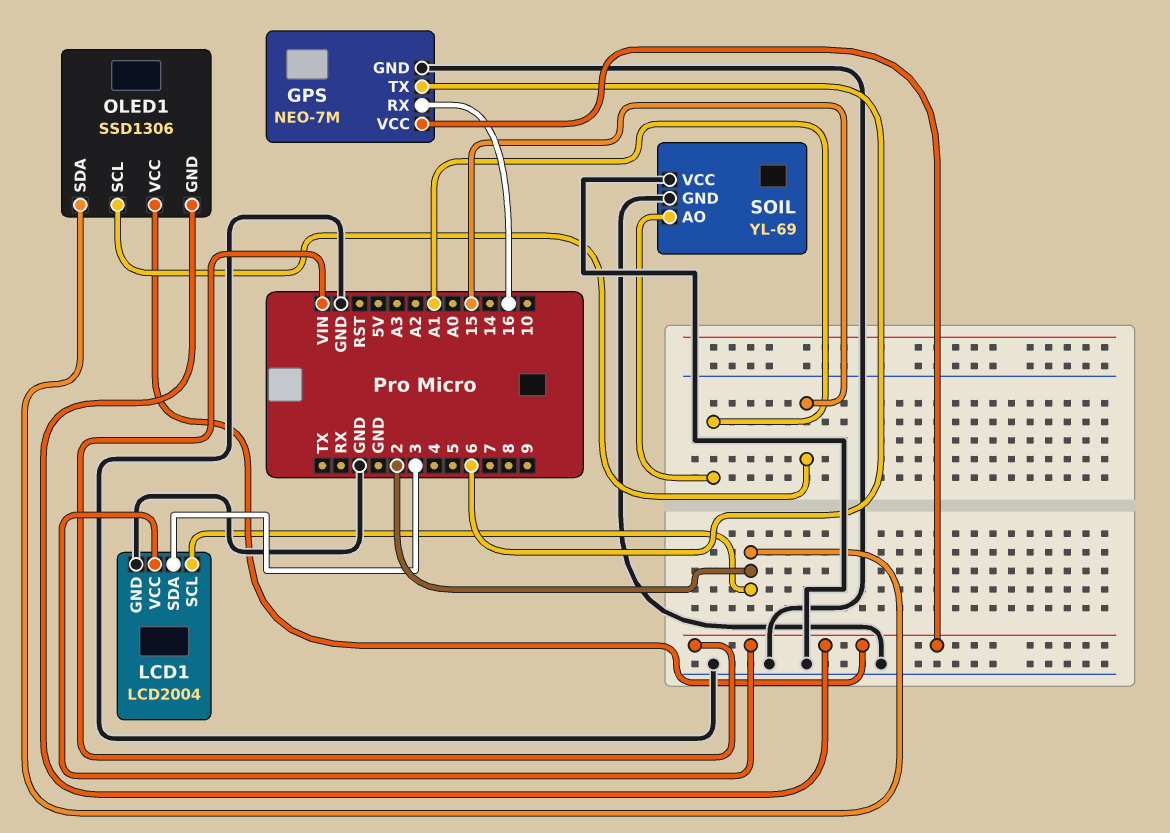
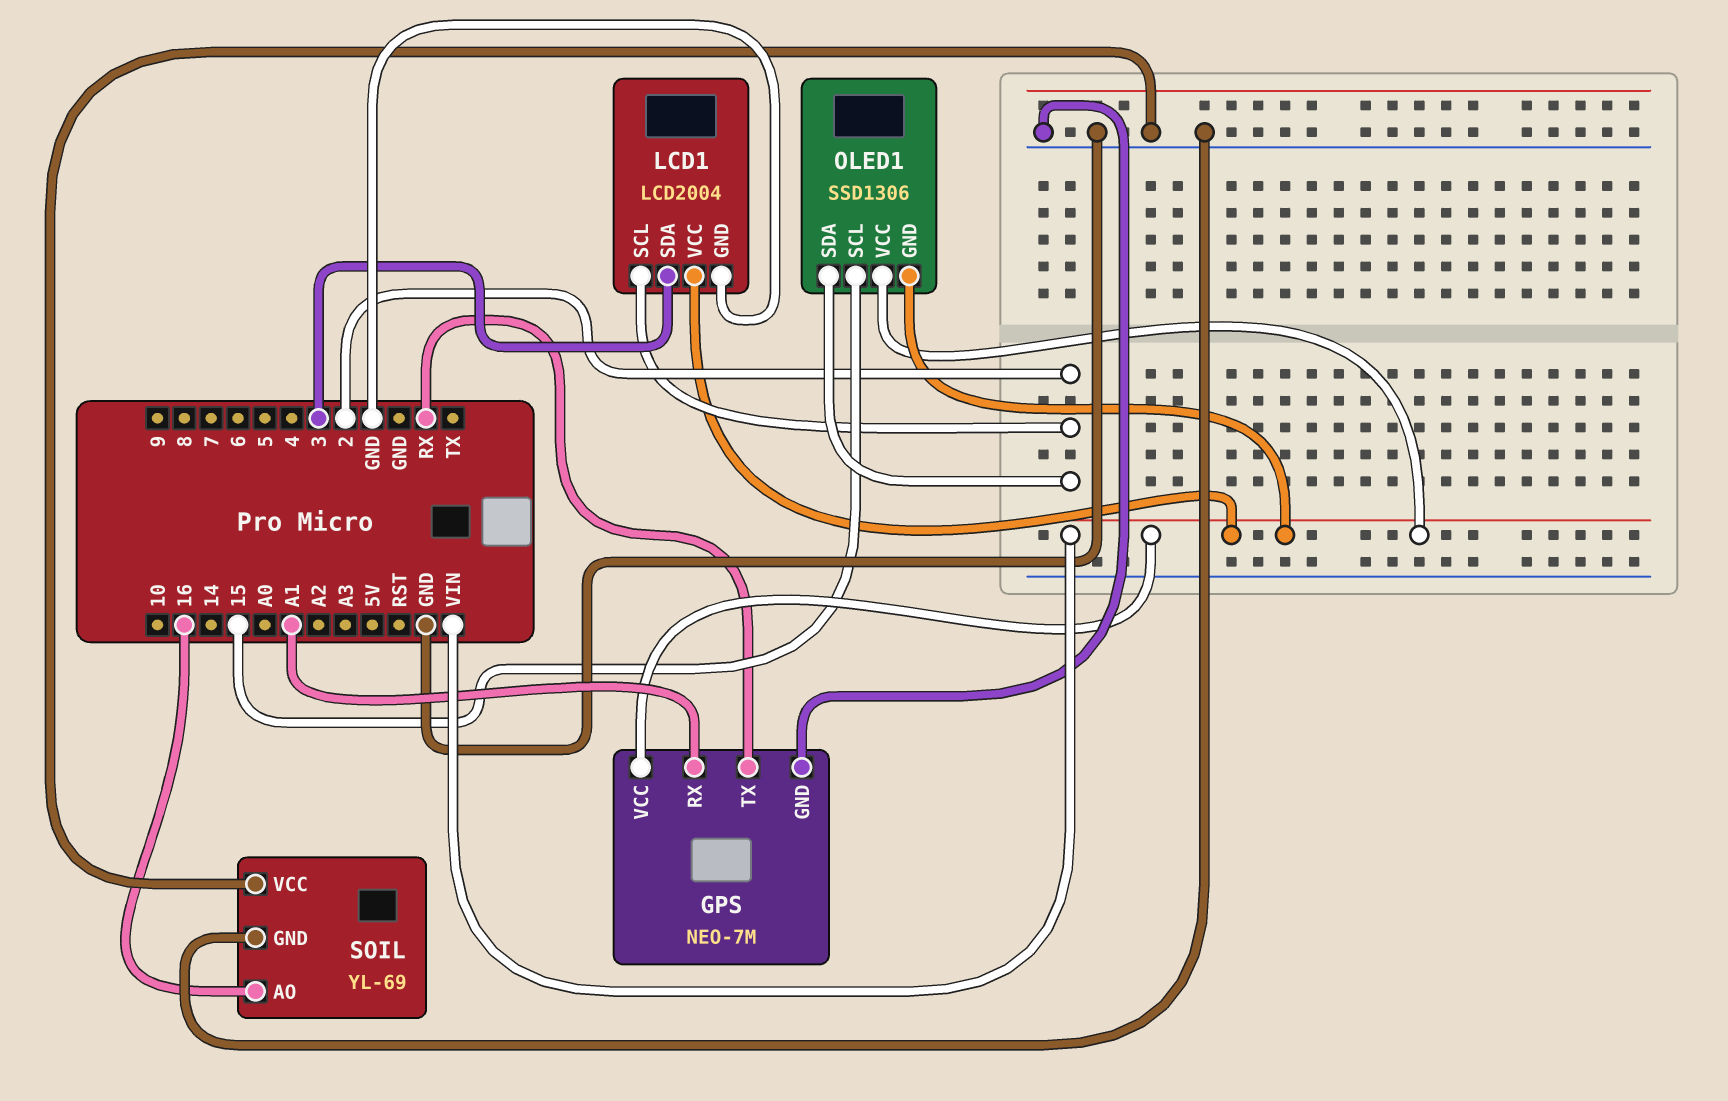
GPS pin RX: 16 -> A1
GPS pin TX: 6 -> RX
SOIL pin AO: A1 -> 16

